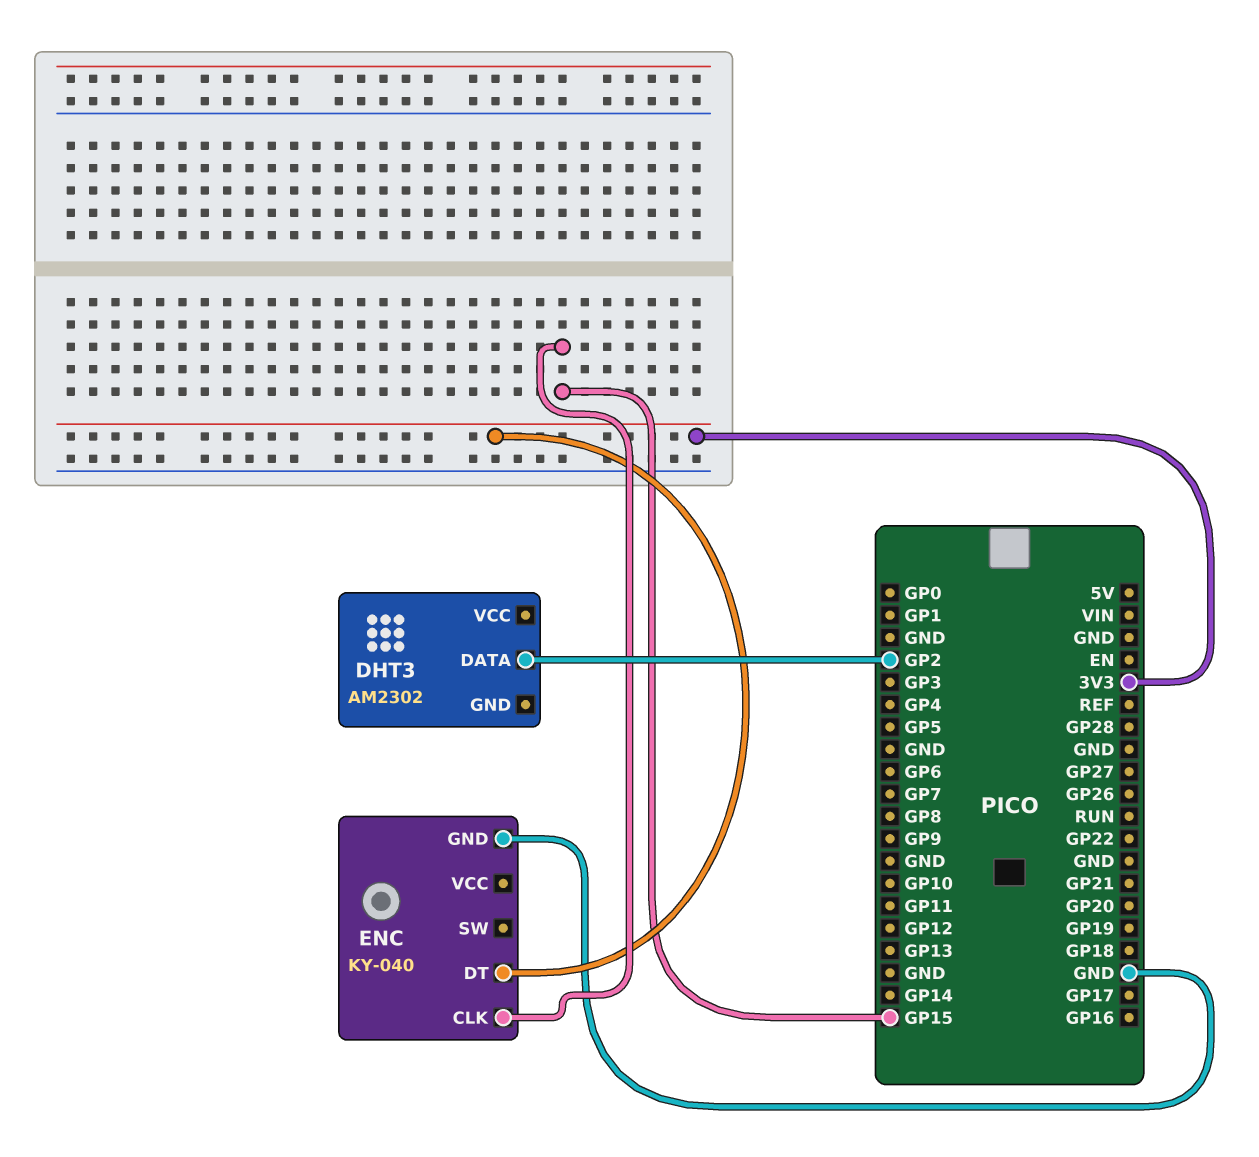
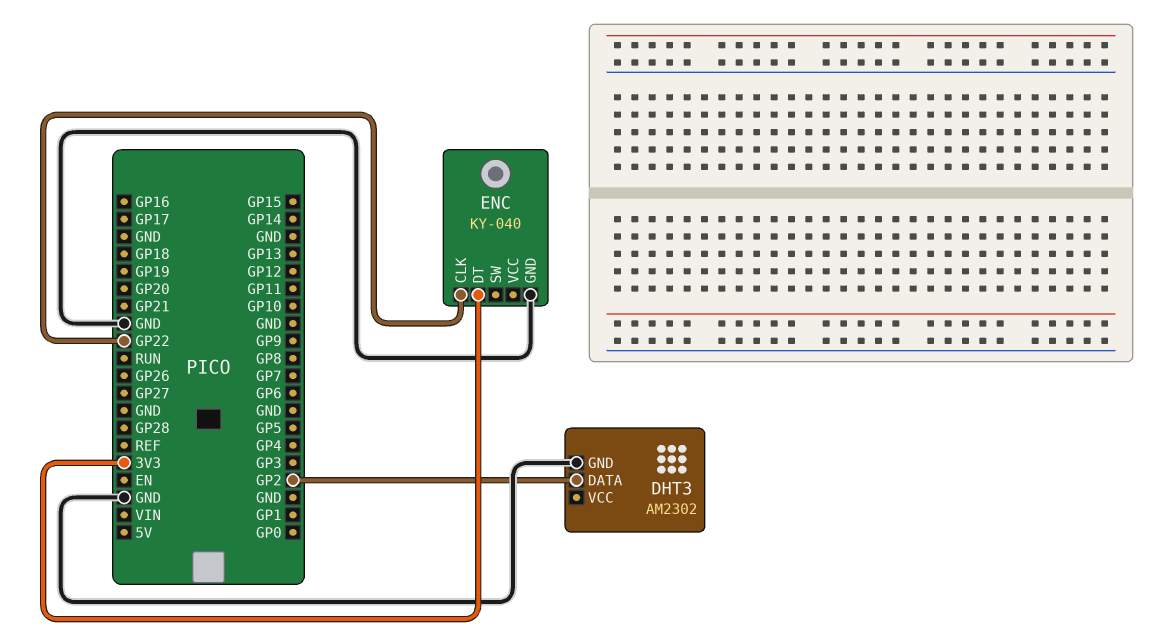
DHT3 pin GND: none -> GND
ENC pin CLK: GP15 -> GP22

